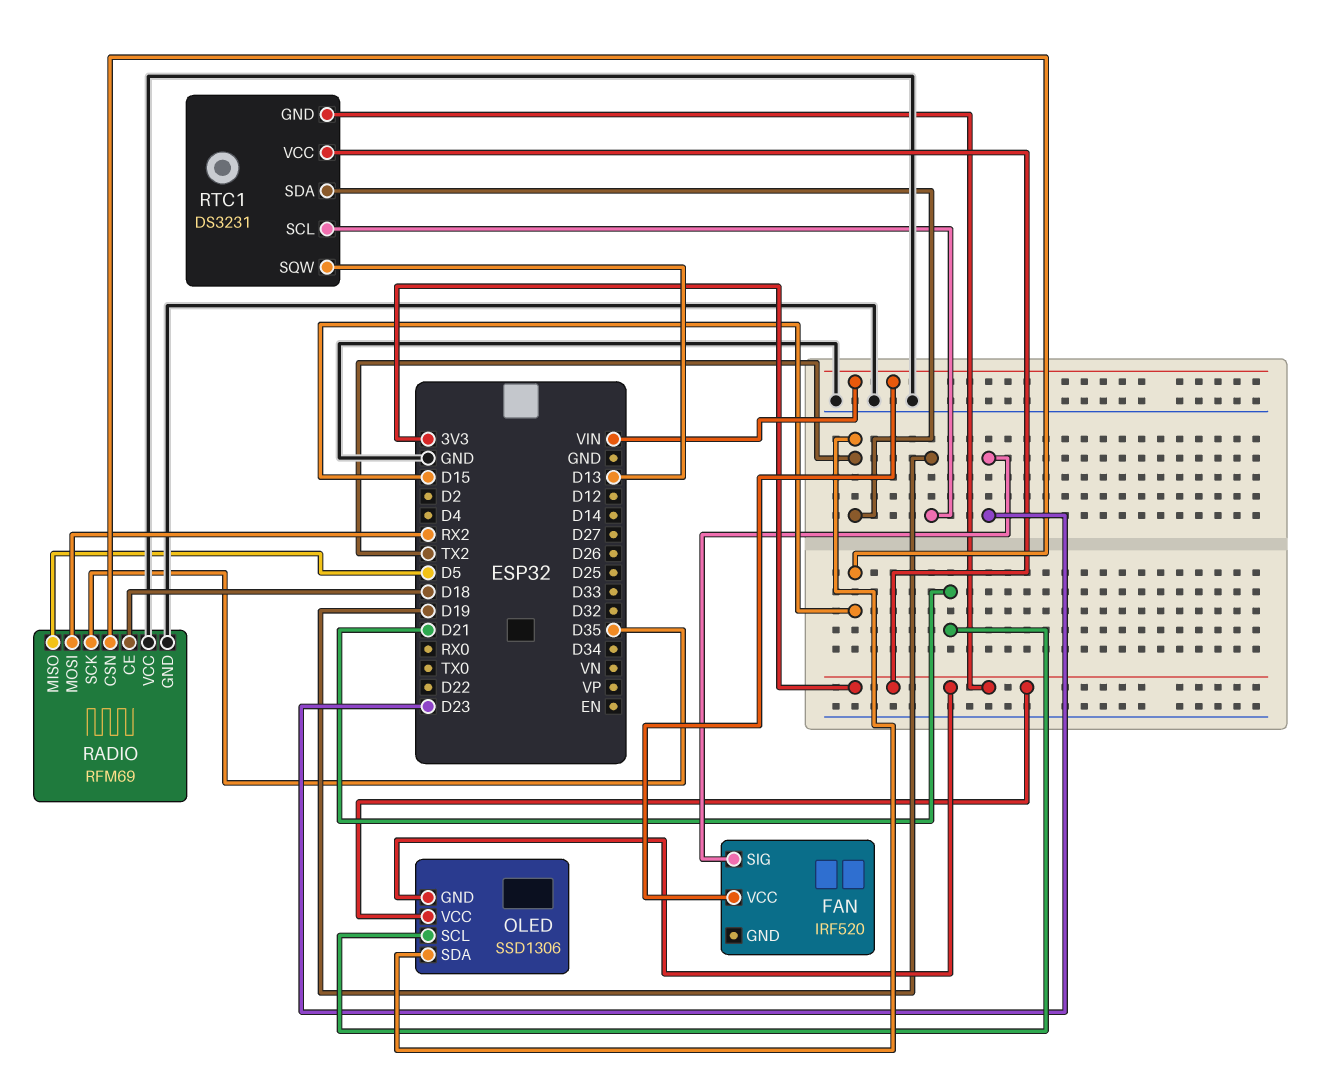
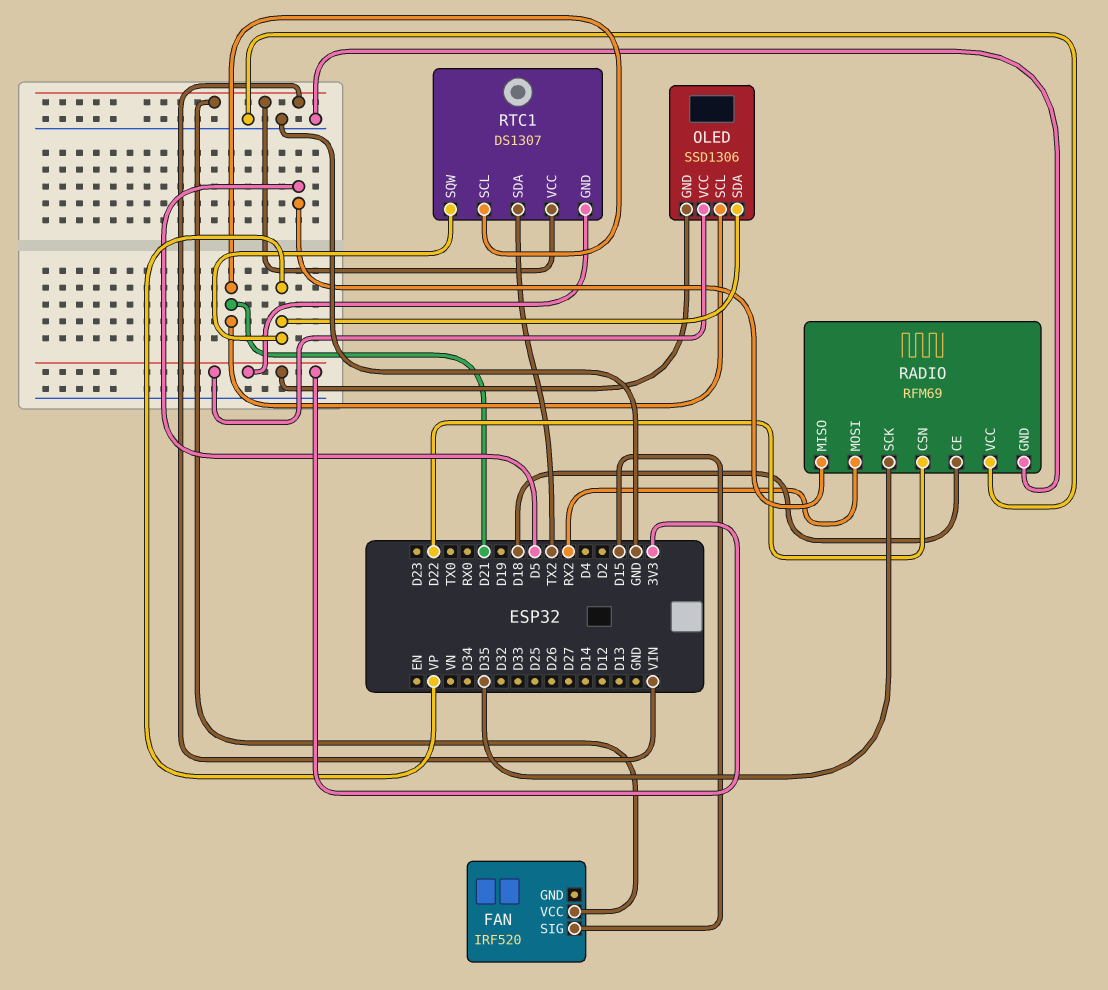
FAN pin SIG: D23 -> D15
OLED pin SDA: TX2 -> VP
RADIO pin CSN: D15 -> D22
RTC1: DS3231 -> DS1307
RTC1 pin SCL: D19 -> D21
RTC1 pin SQW: D13 -> VP
RTC1 pin VCC: 3V3 -> VIN

